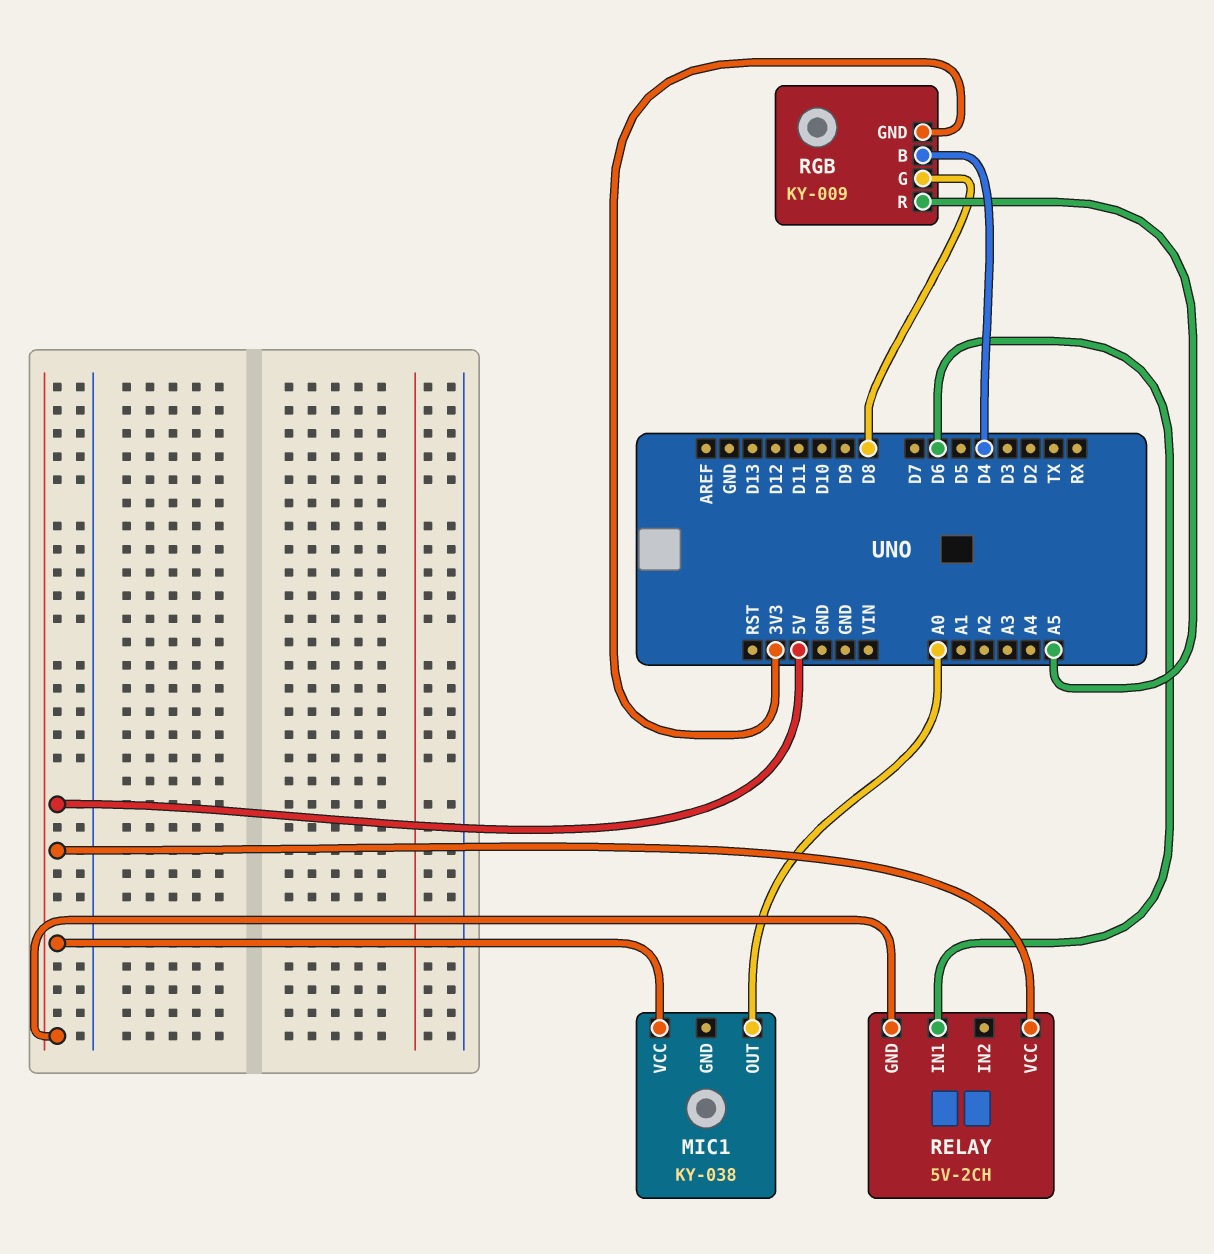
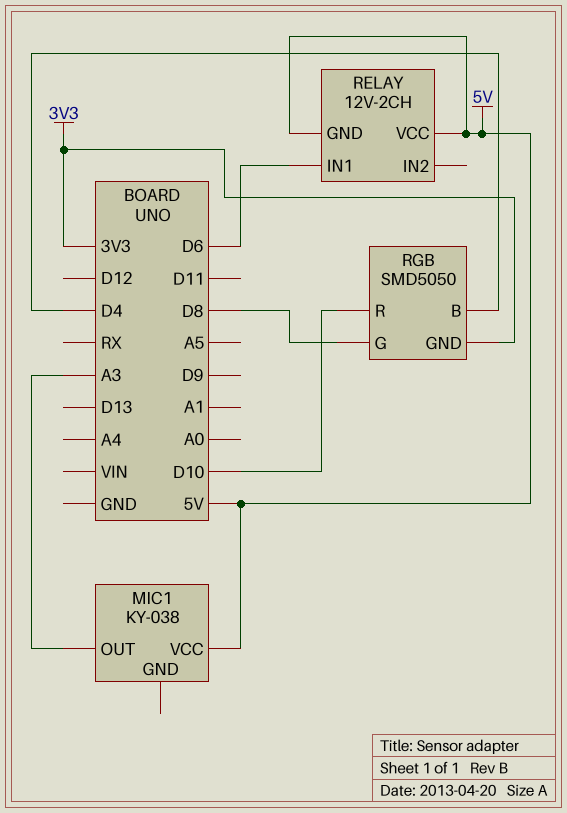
MIC1 pin OUT: A0 -> A3
RELAY: 5V-2CH -> 12V-2CH
RGB: KY-009 -> SMD5050
RGB pin R: A5 -> D10

